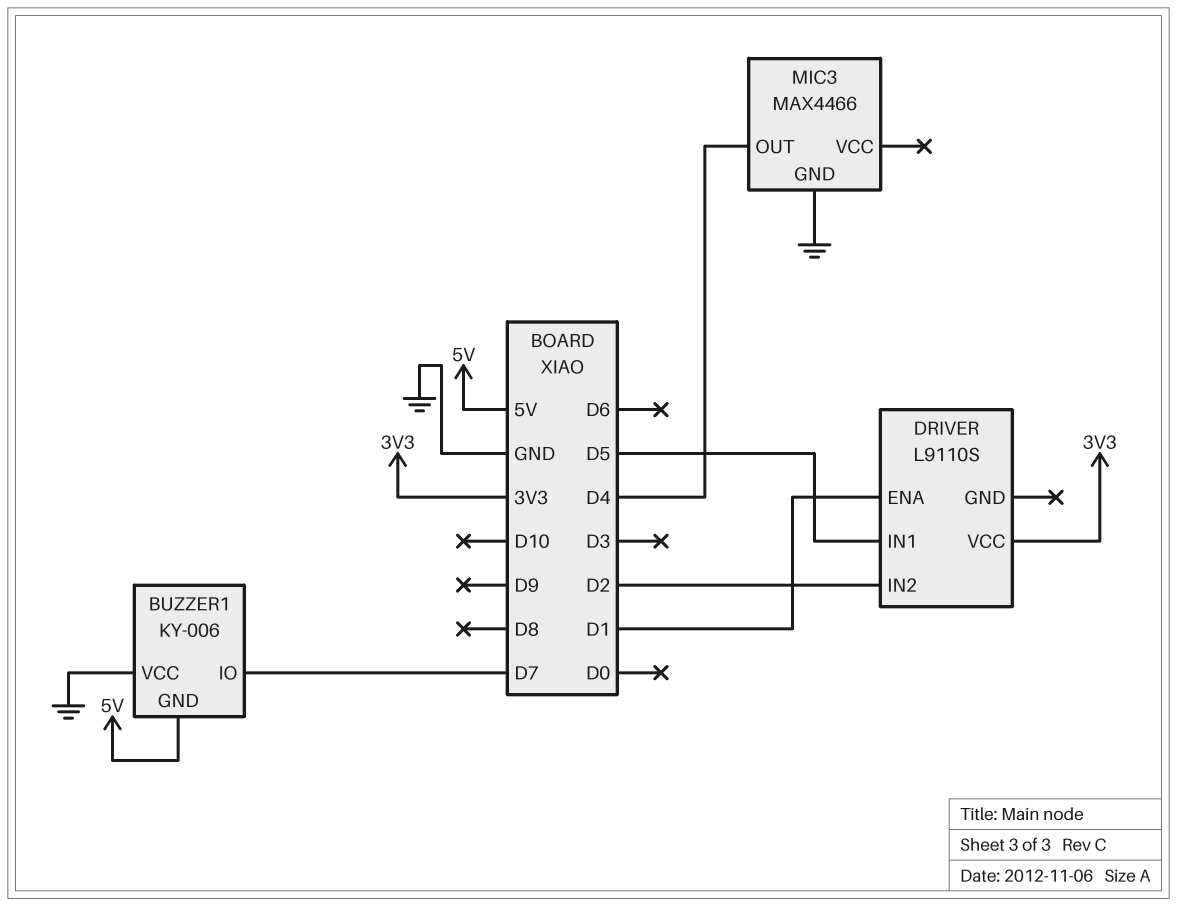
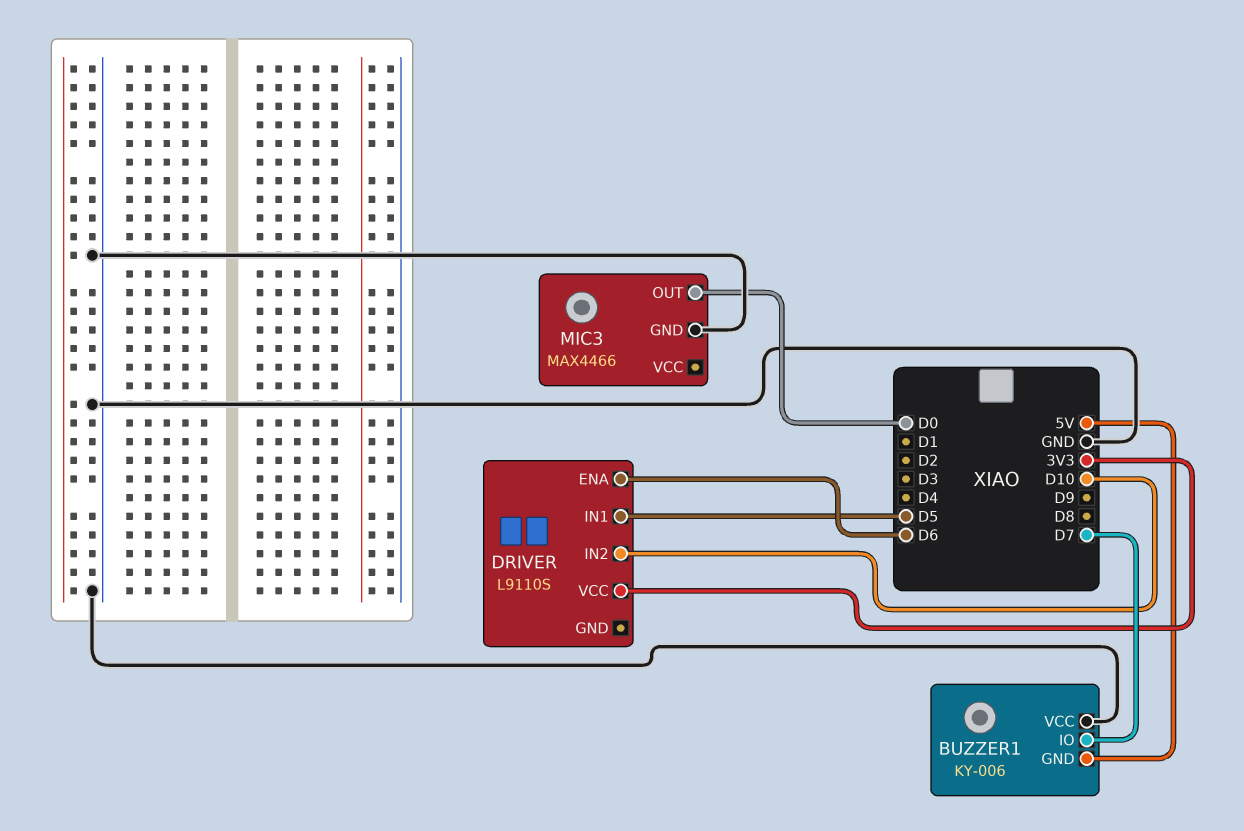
DRIVER pin ENA: D1 -> D6
DRIVER pin IN2: D2 -> D10
MIC3 pin OUT: D4 -> D0

